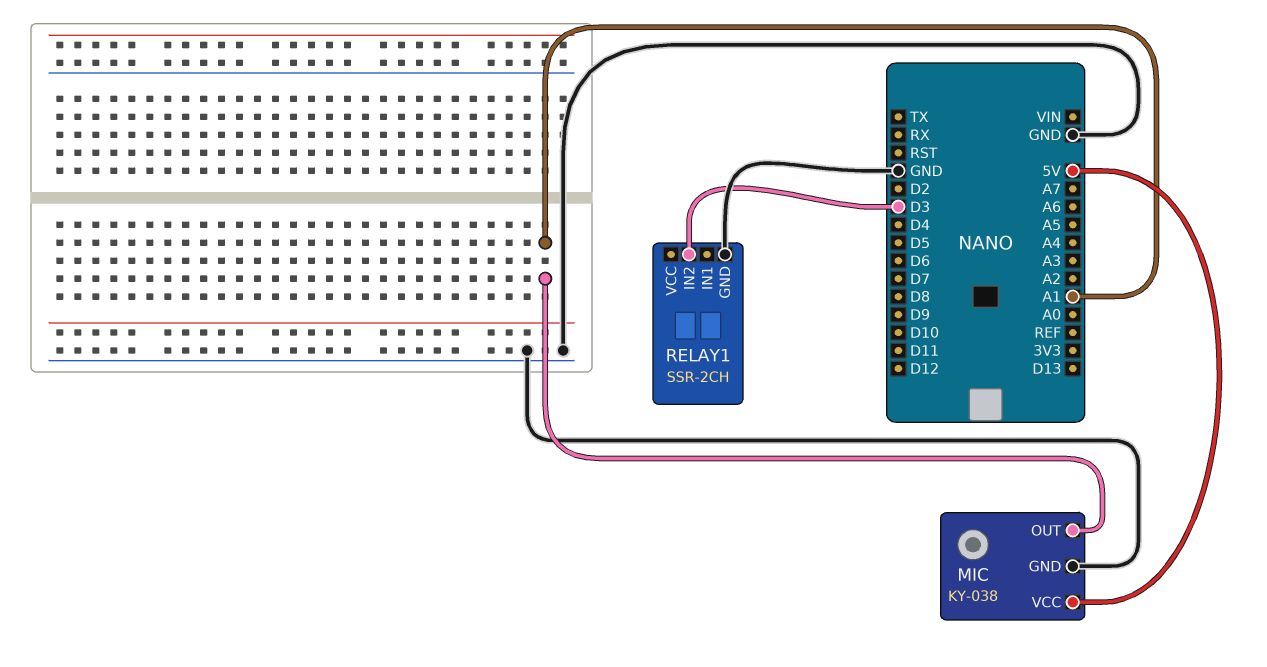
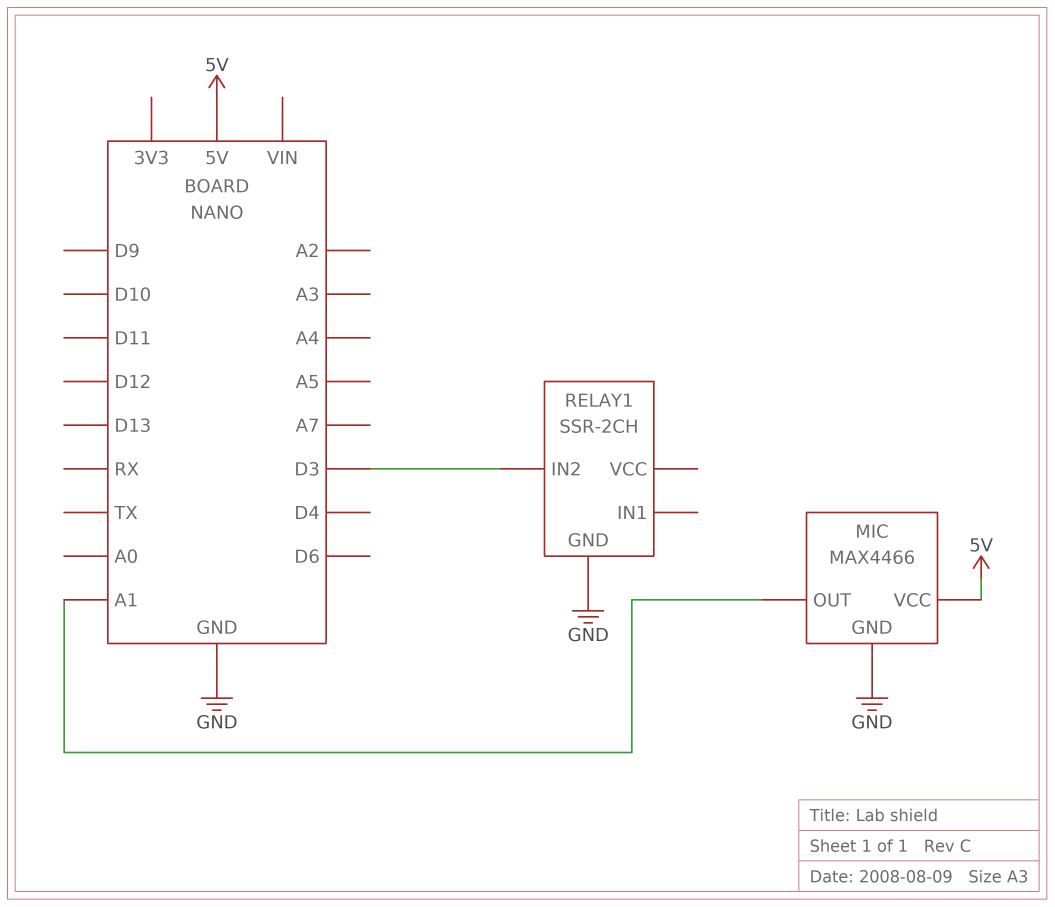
MIC: KY-038 -> MAX4466

